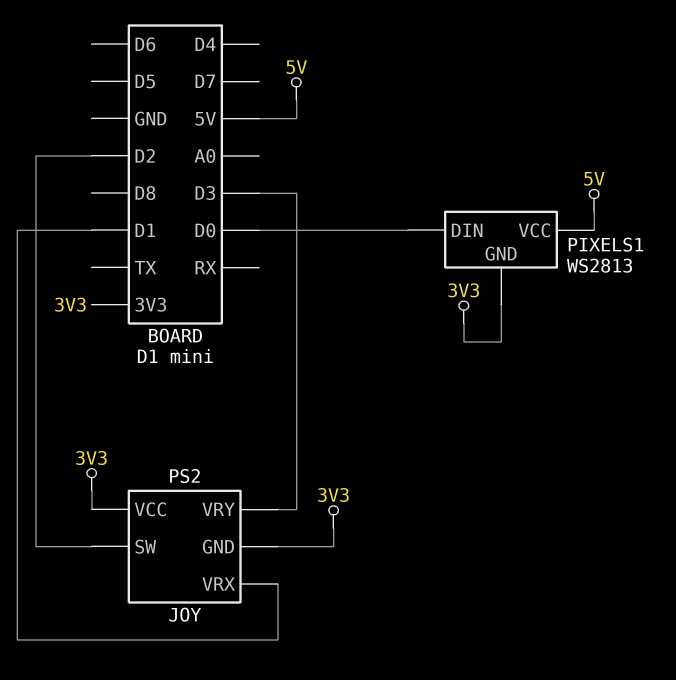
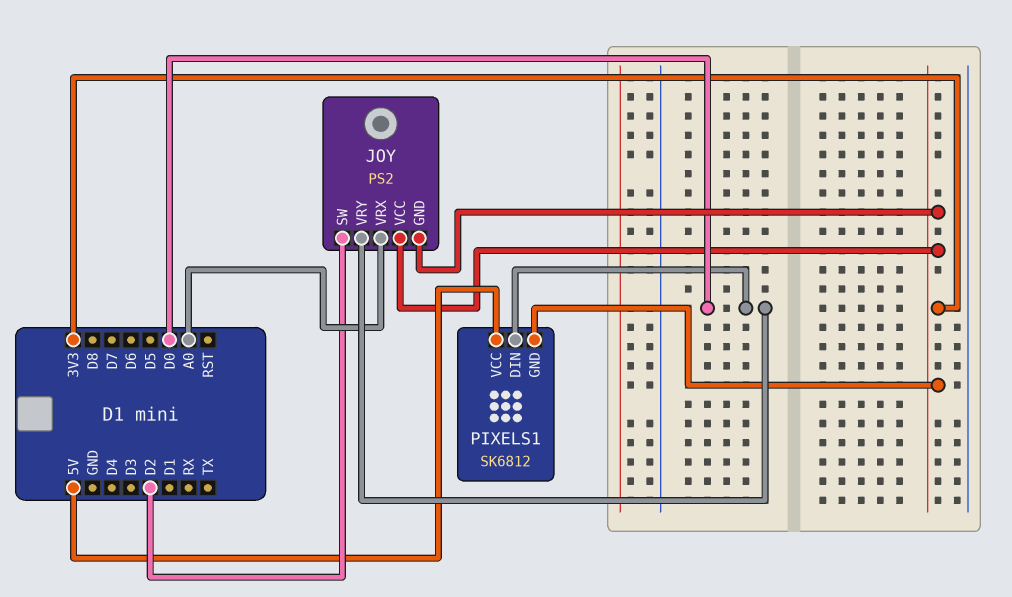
JOY pin VRX: D1 -> A0
JOY pin VRY: D3 -> D0
PIXELS1: WS2813 -> SK6812

